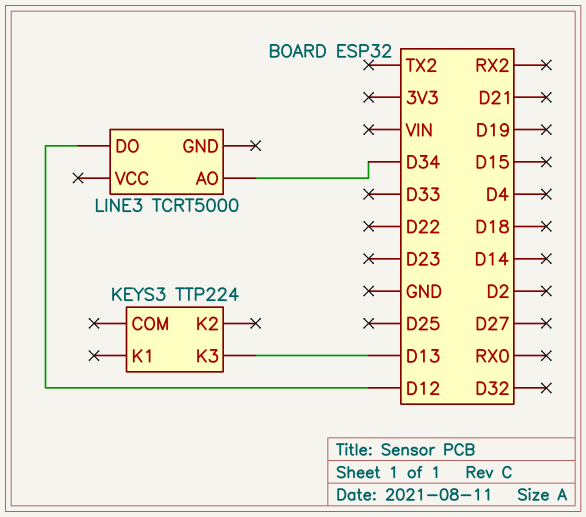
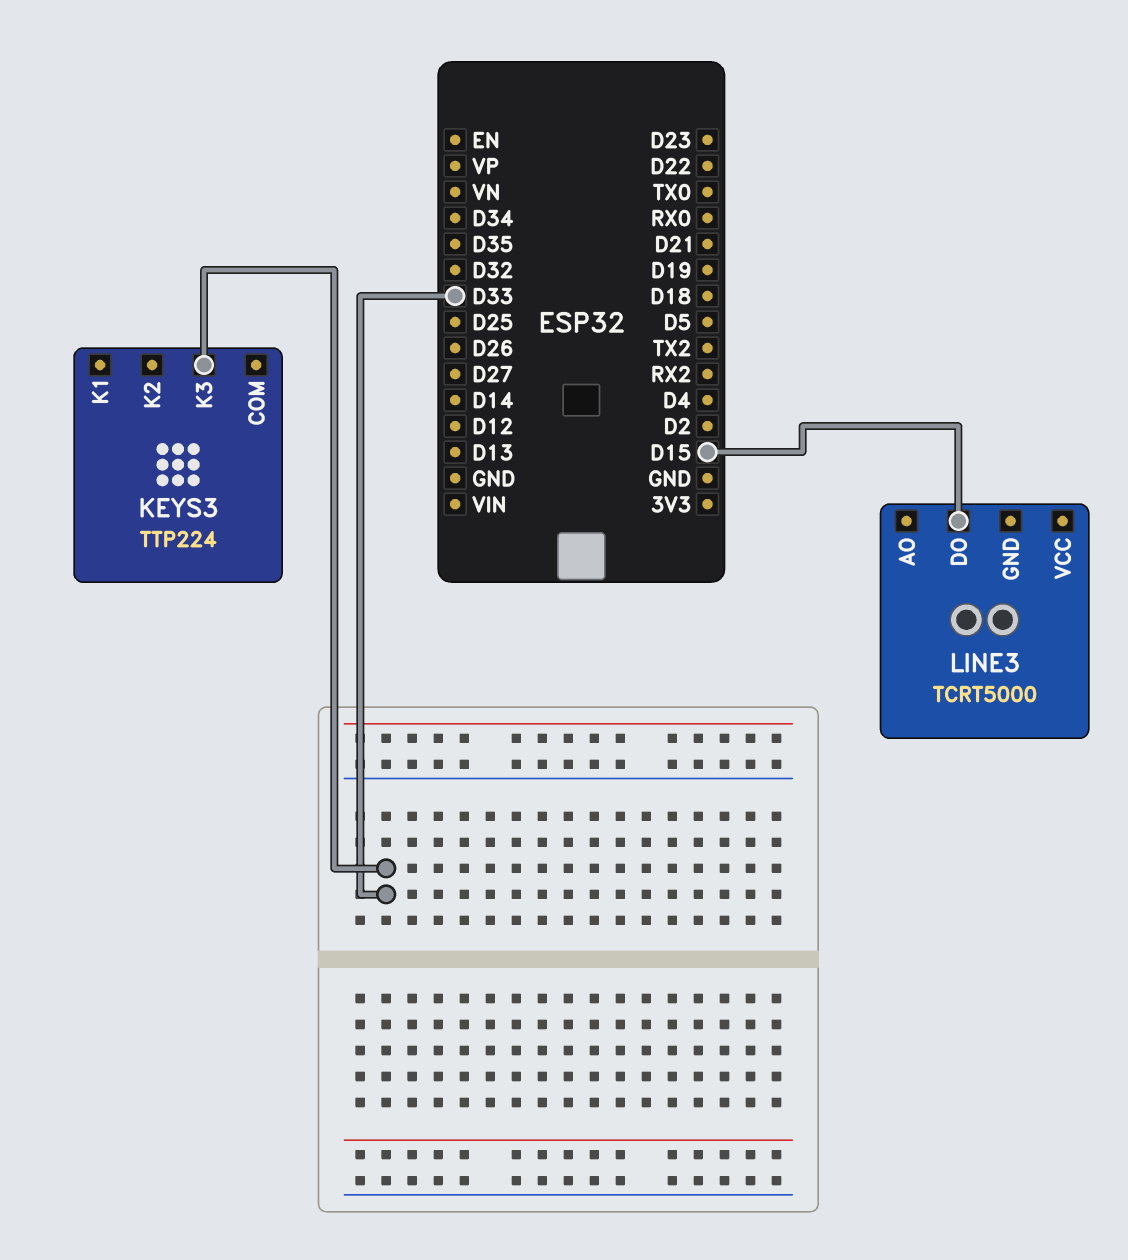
KEYS3 pin K3: D13 -> D33
LINE3 pin AO: D34 -> none
LINE3 pin DO: D12 -> D15

